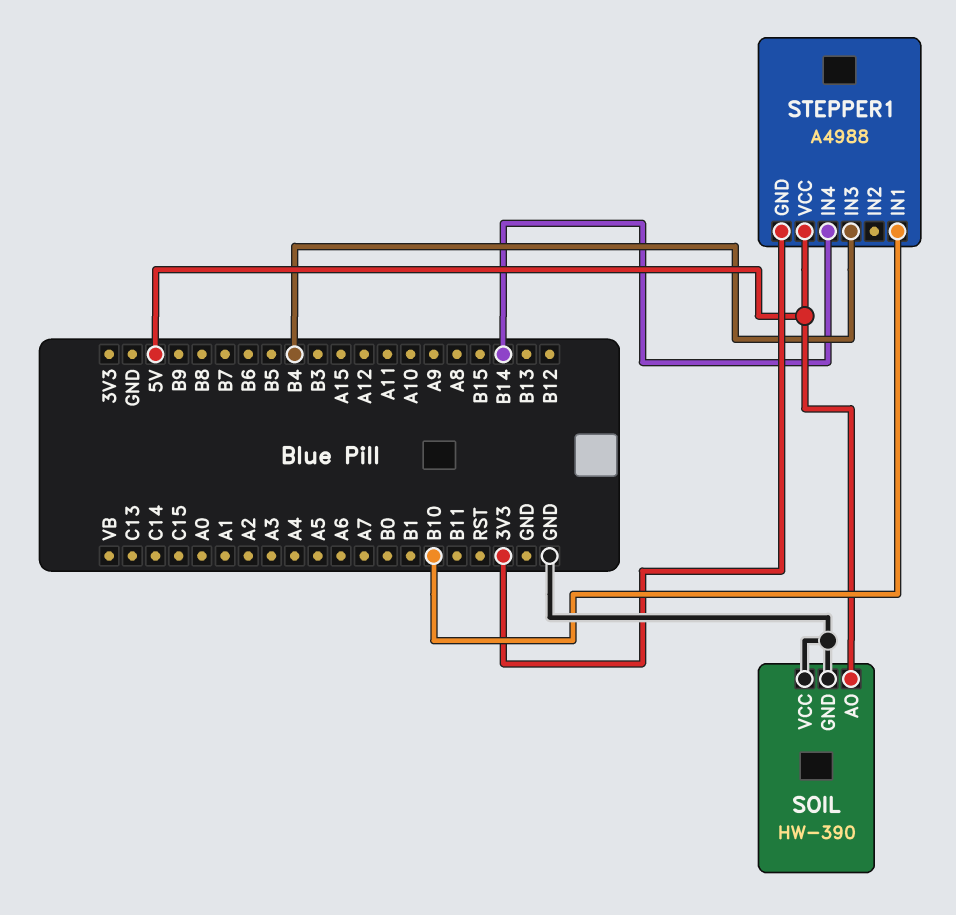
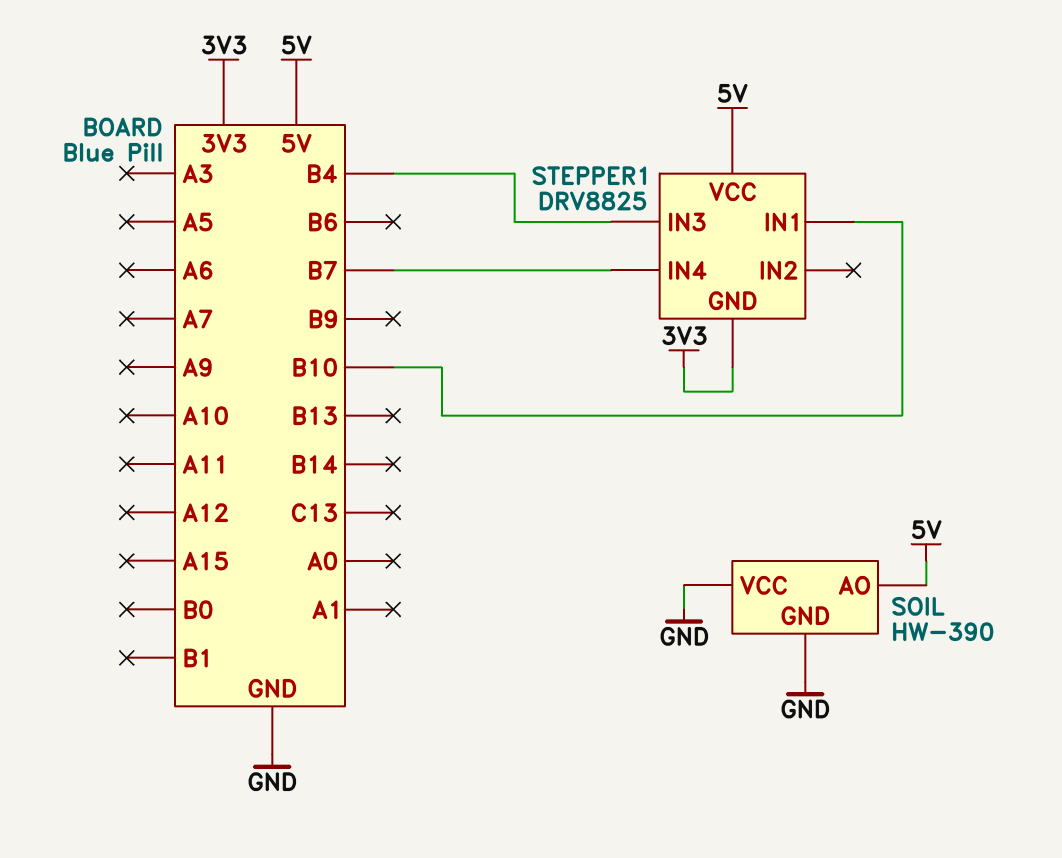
STEPPER1: A4988 -> DRV8825
STEPPER1 pin IN4: B14 -> B7

